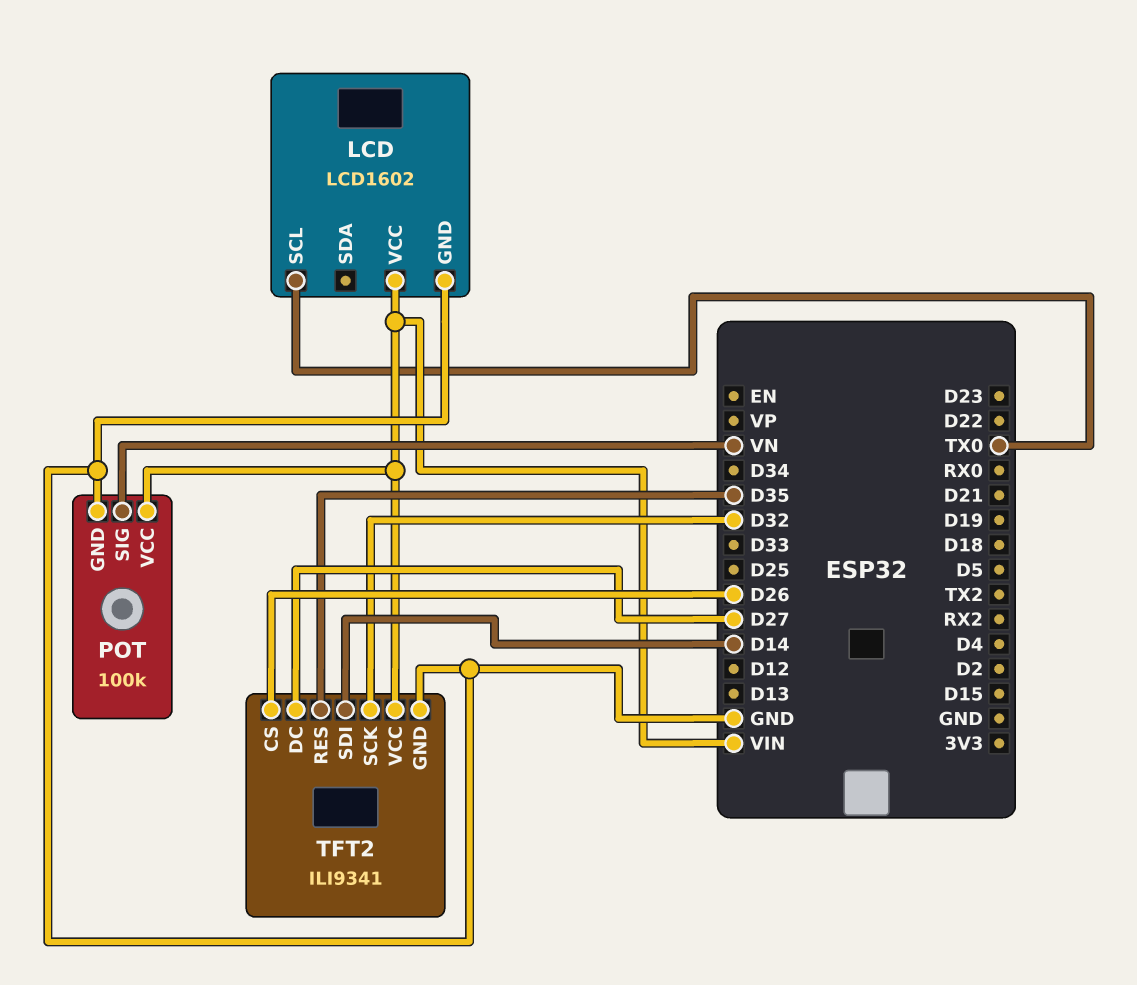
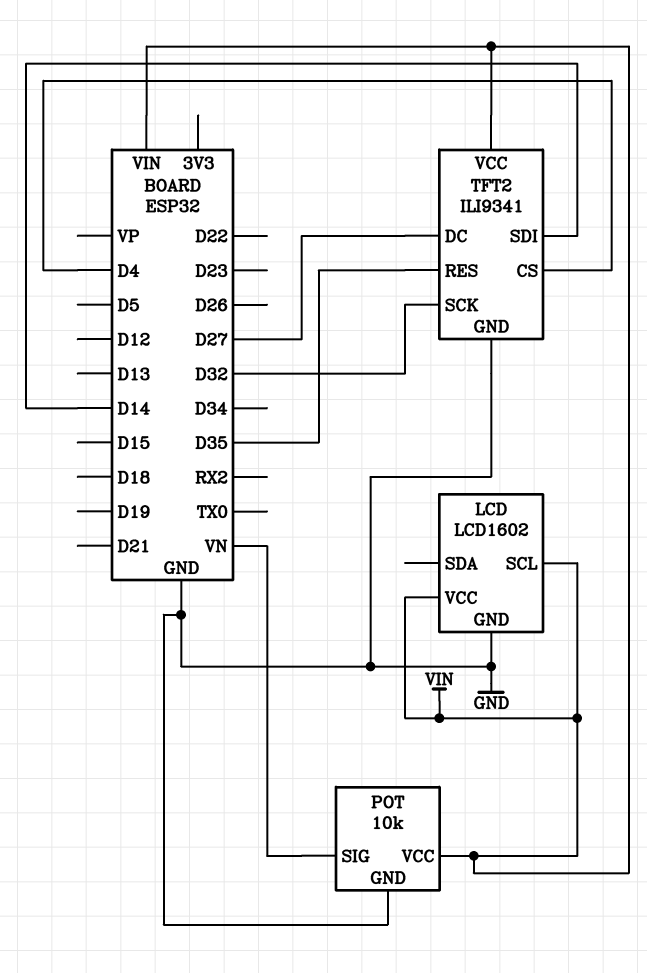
LCD pin SCL: TX0 -> VIN
POT: 100k -> 10k
TFT2 pin CS: D26 -> D4

